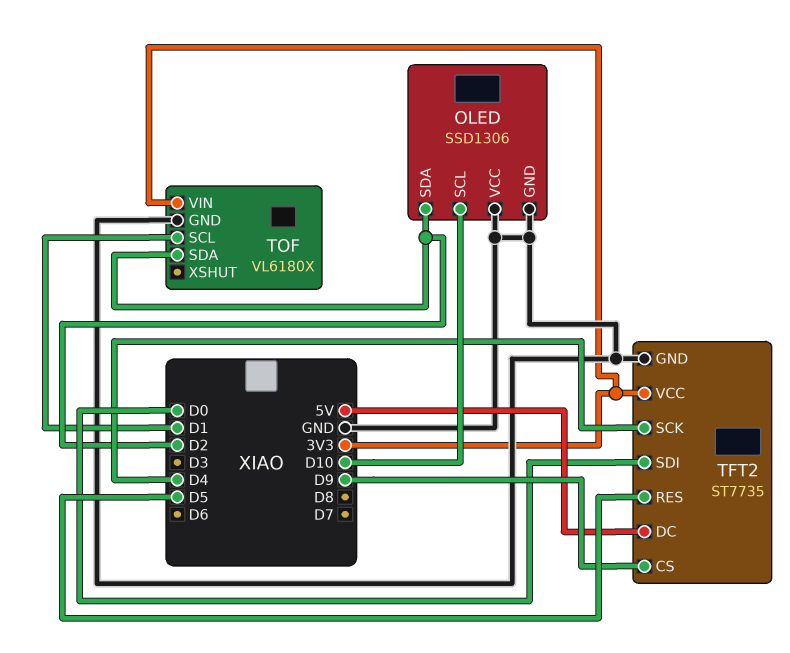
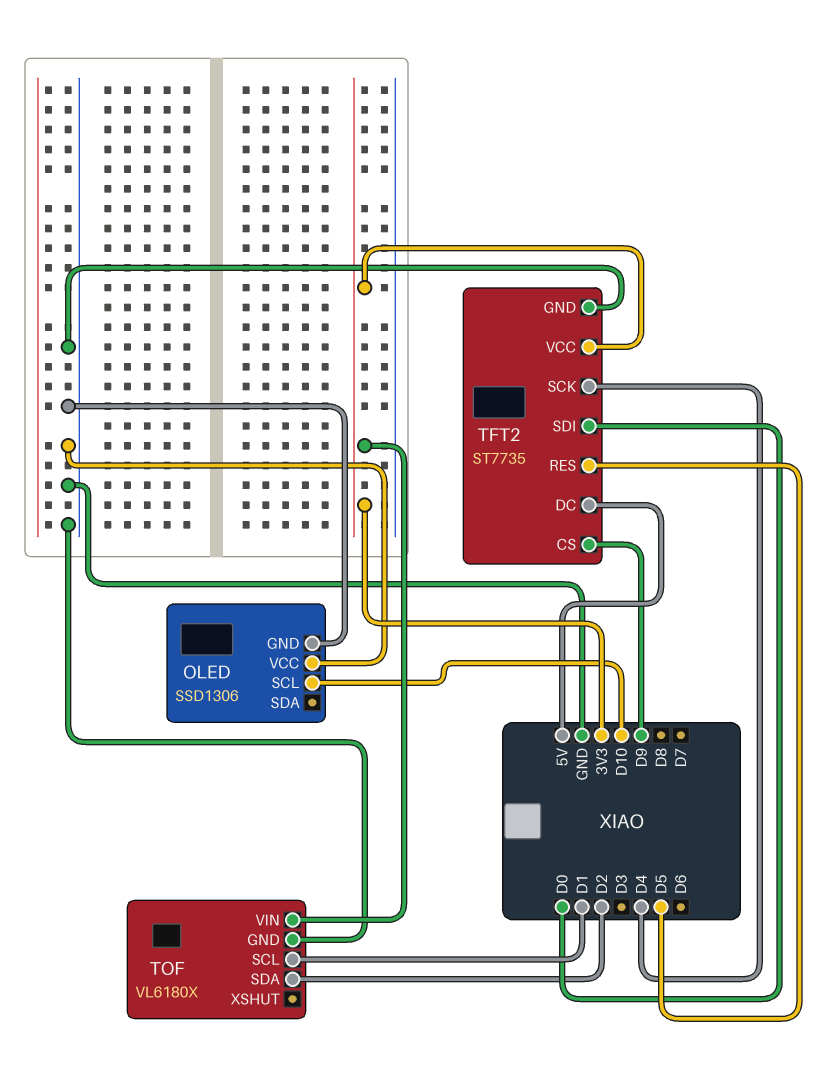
OLED pin SDA: D2 -> none

